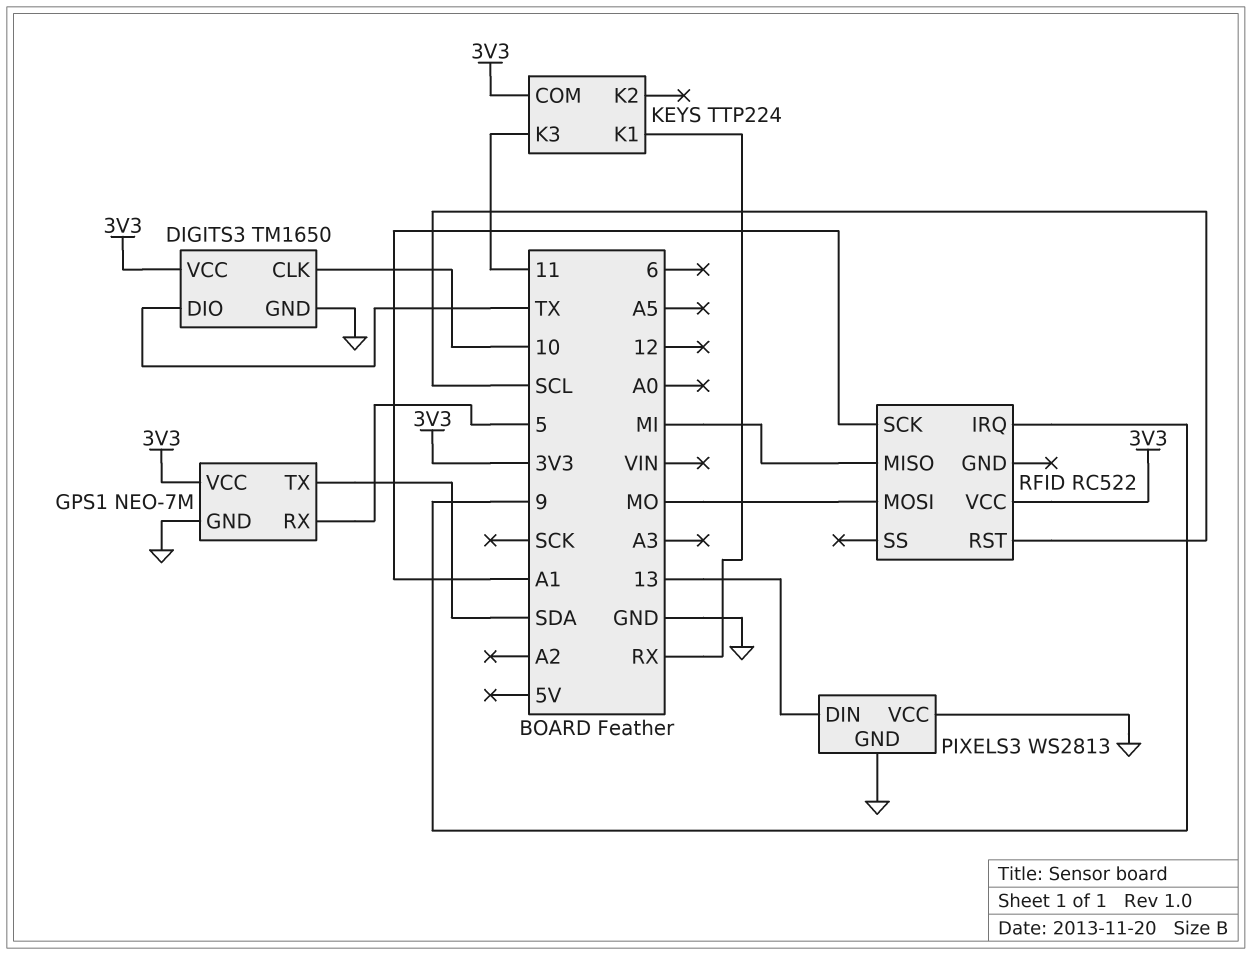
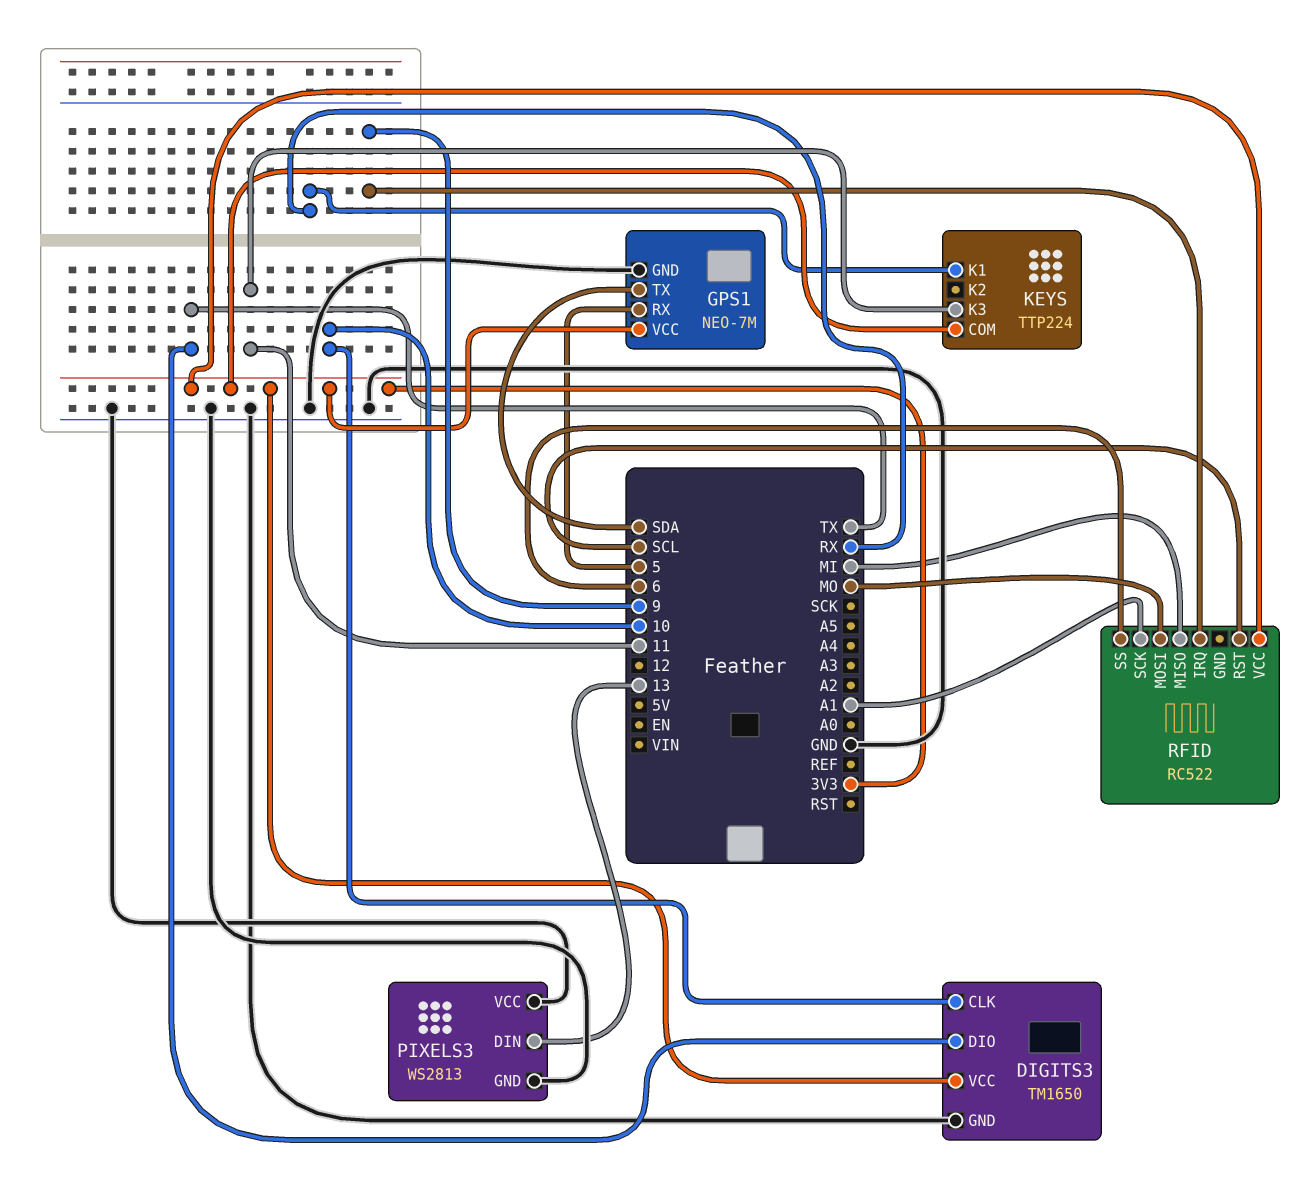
RFID pin SS: none -> 6

